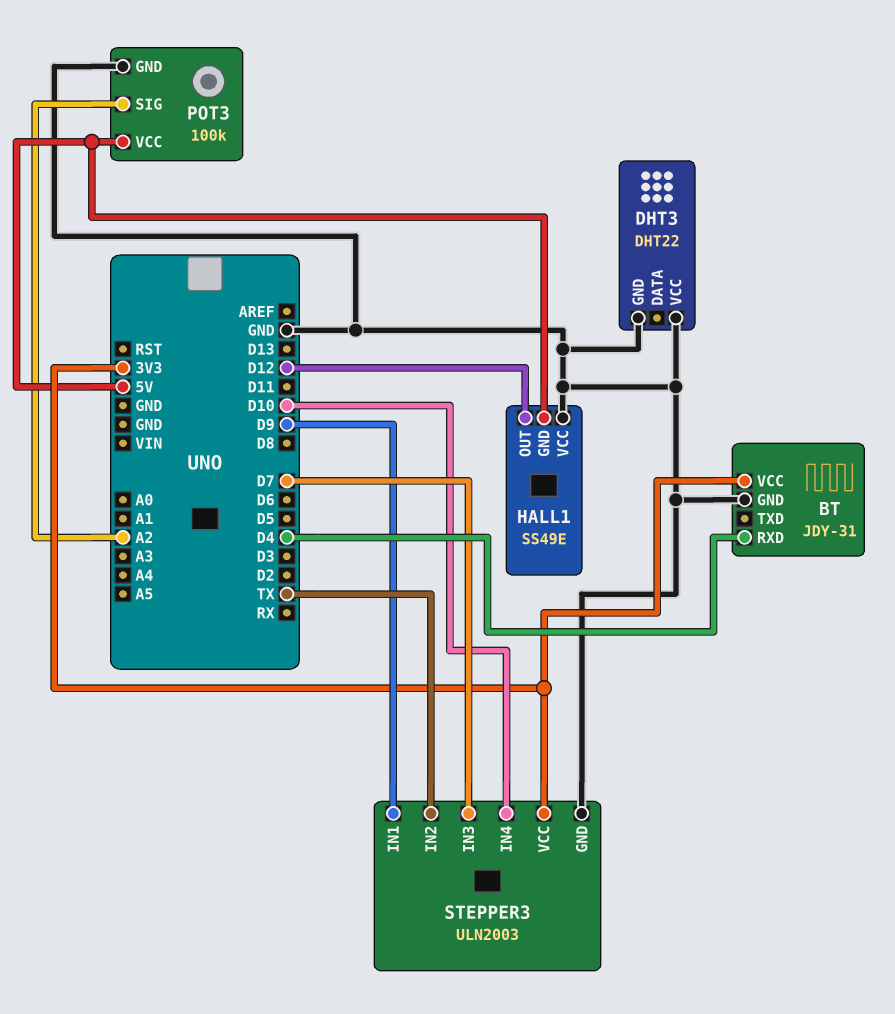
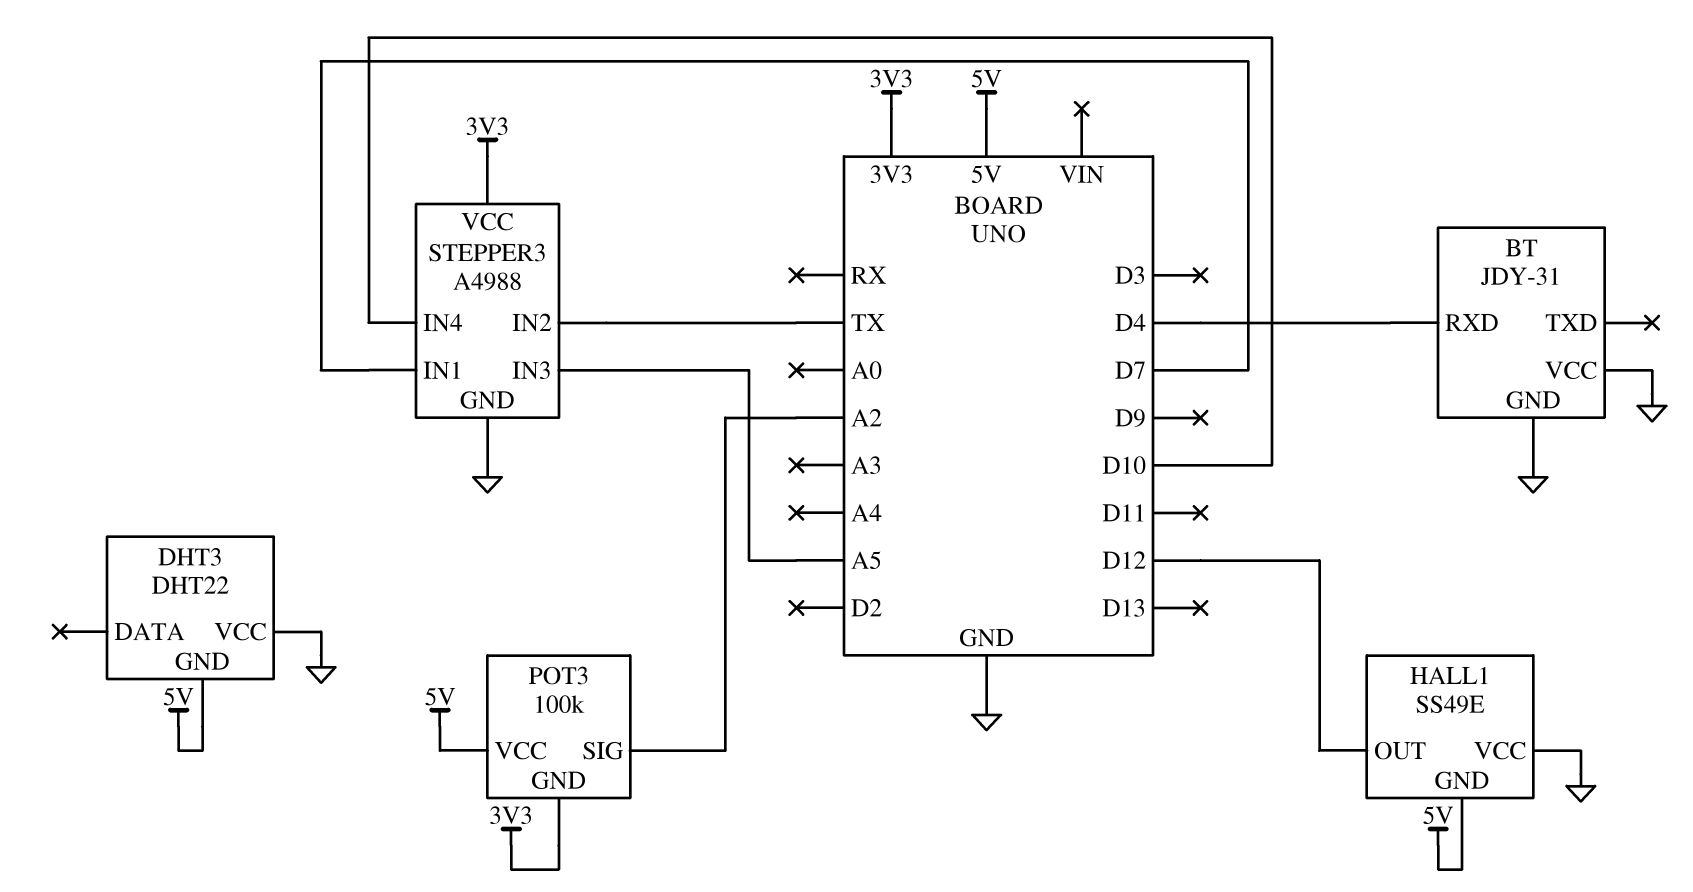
BT pin VCC: 3V3 -> GND
DHT3 pin GND: GND -> 5V
POT3 pin GND: GND -> 3V3
STEPPER3: ULN2003 -> A4988
STEPPER3 pin IN1: D9 -> D7
STEPPER3 pin IN3: D7 -> A5

